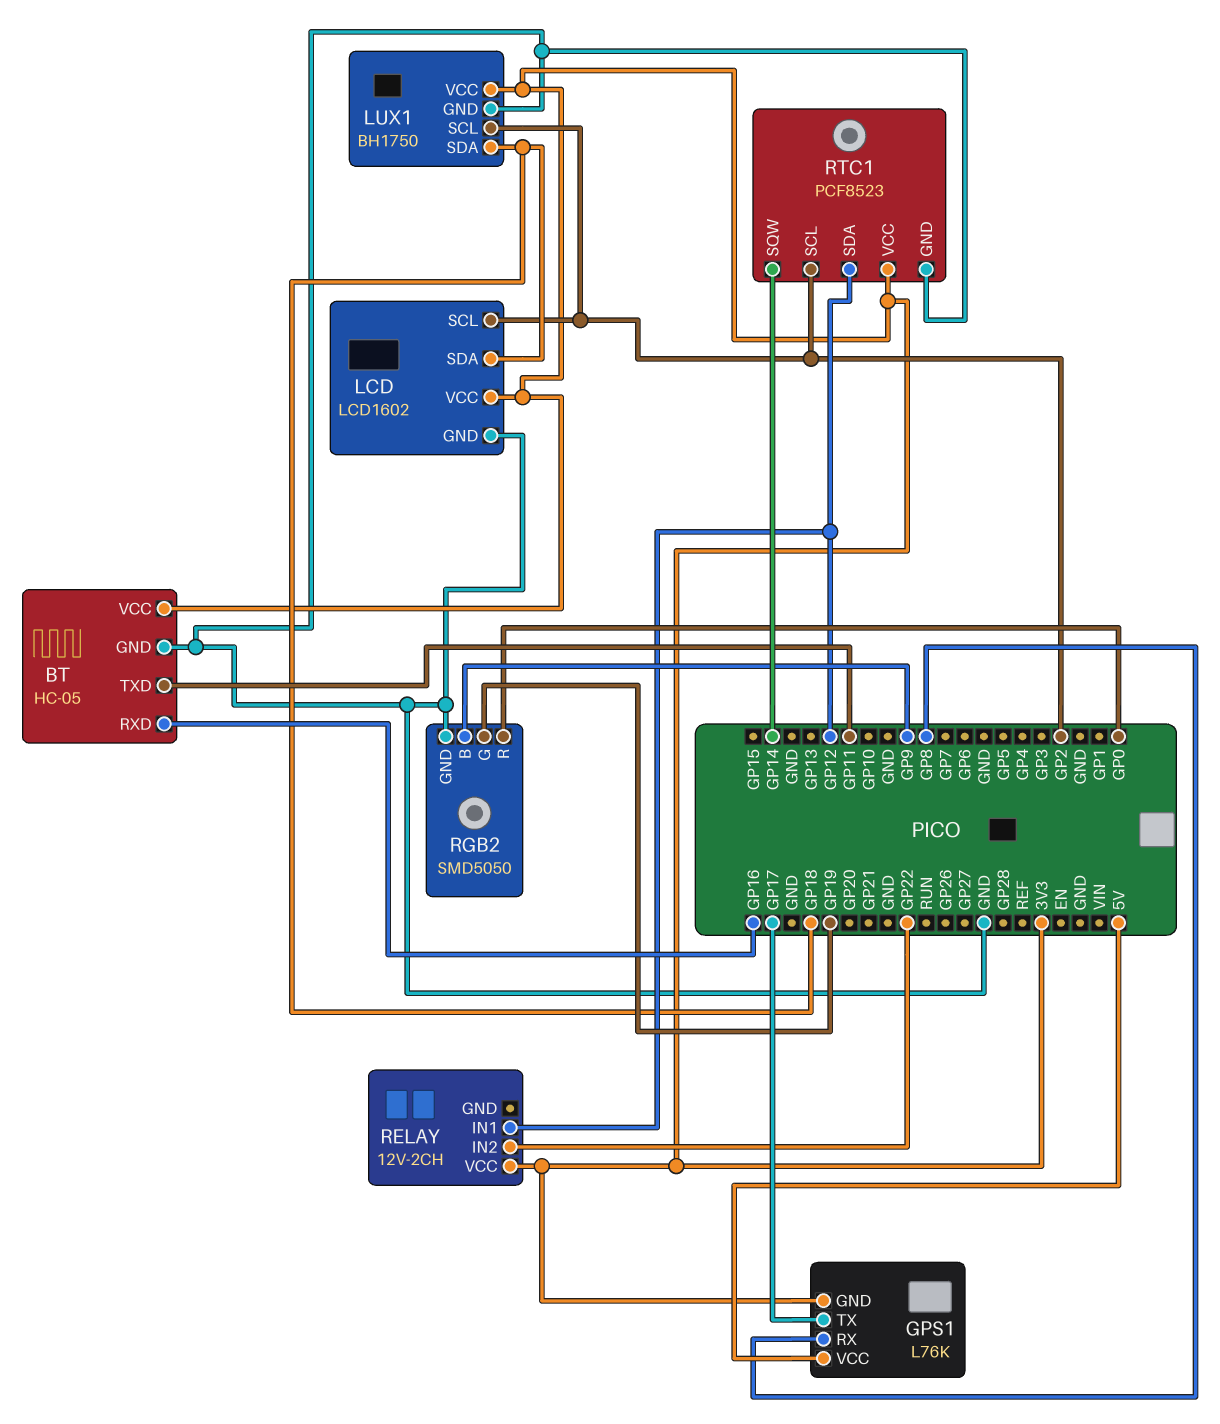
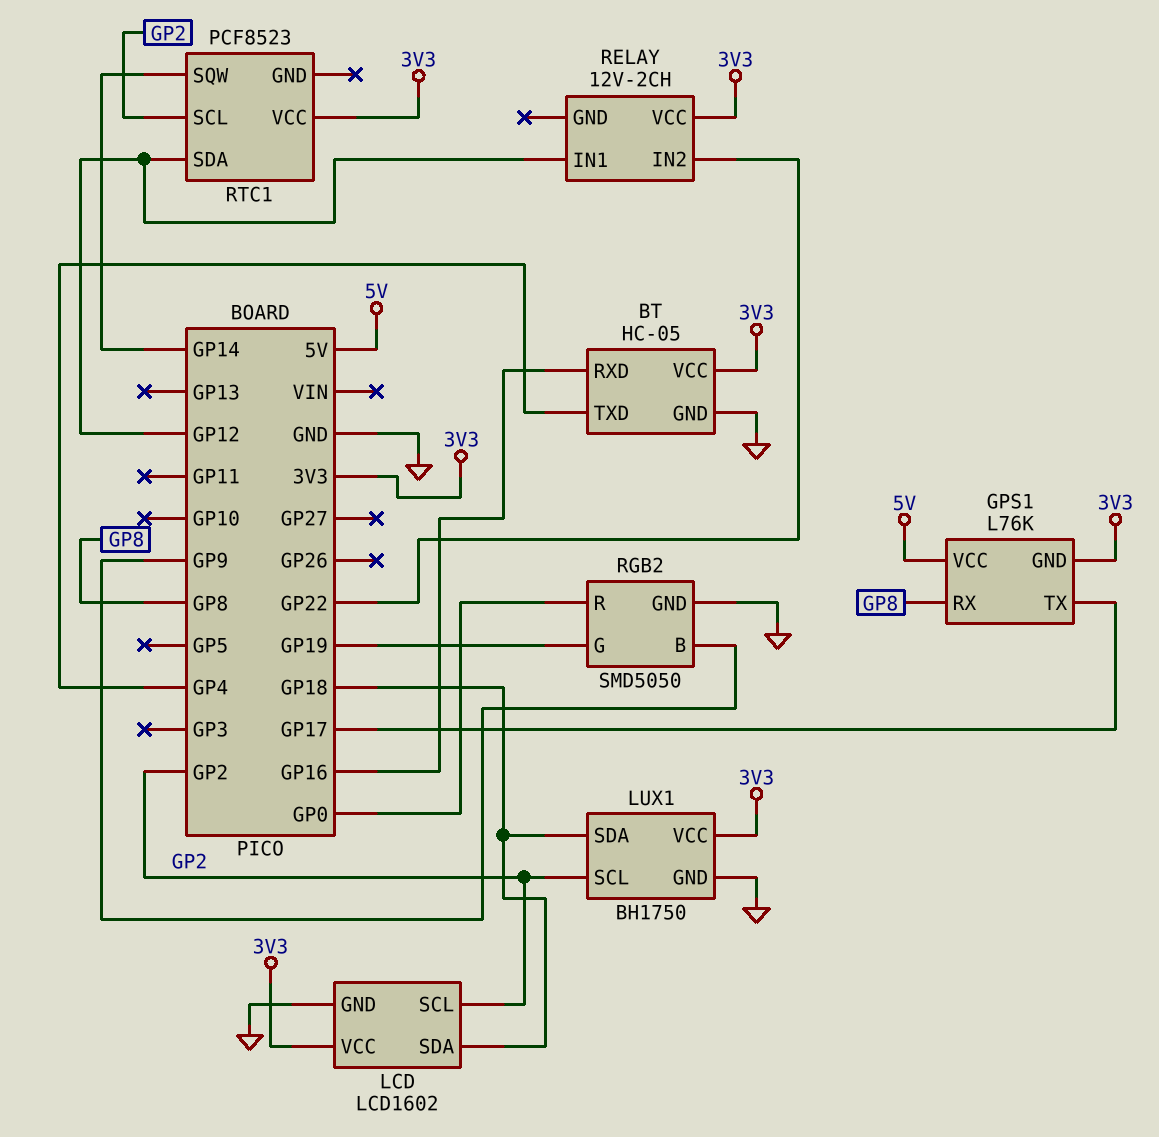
BT pin TXD: GP11 -> GP4
RTC1 pin GND: GND -> none

